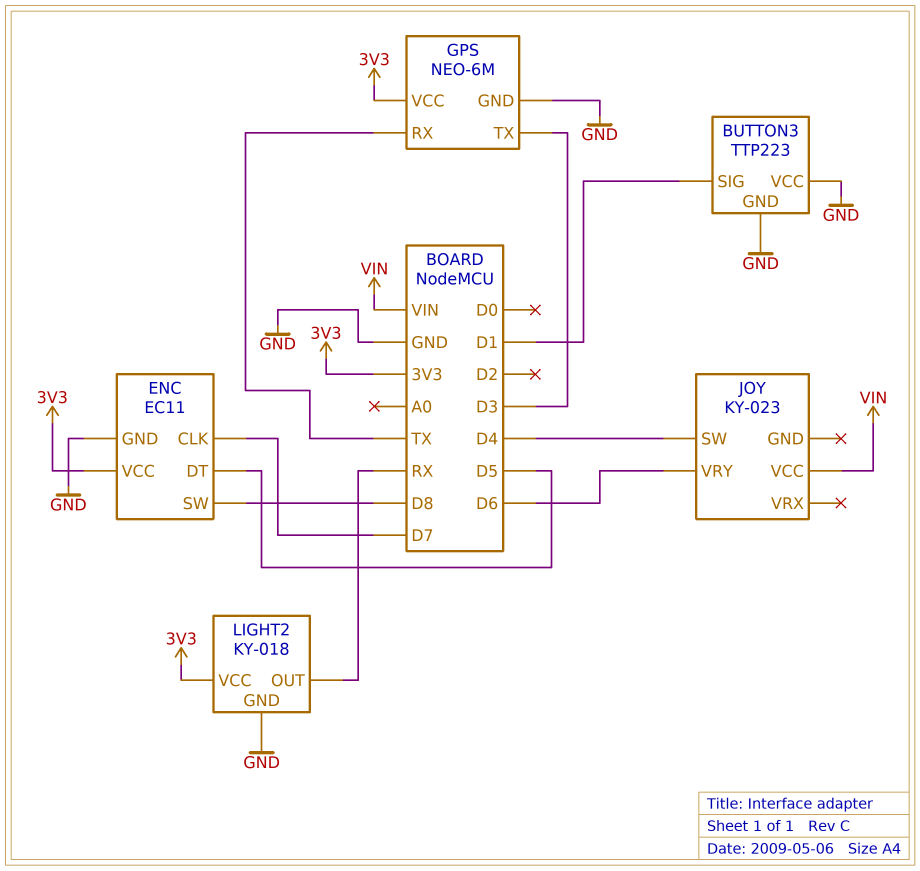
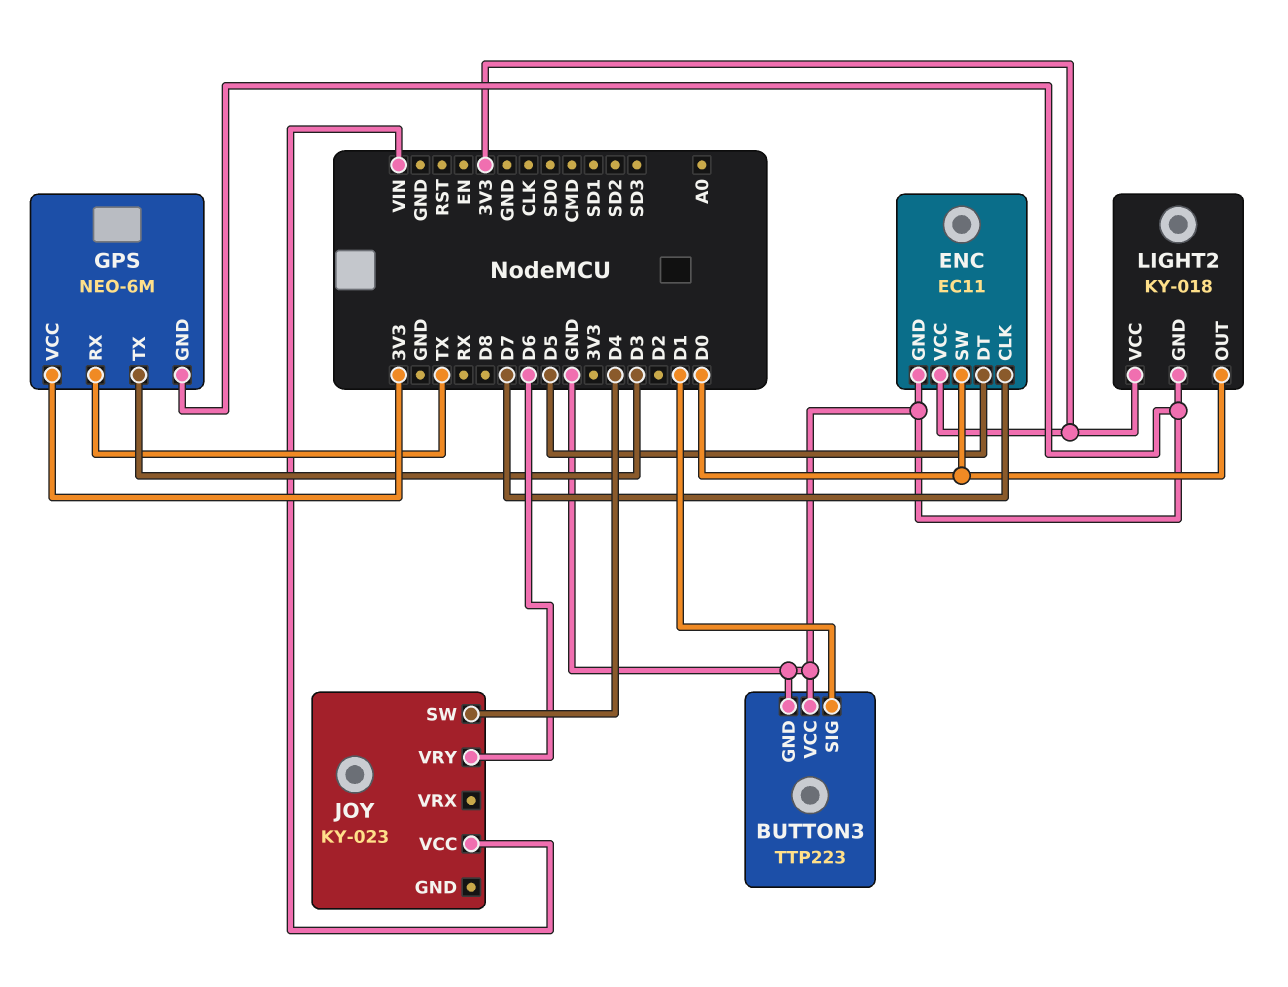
ENC pin SW: D8 -> D0
LIGHT2 pin OUT: RX -> D0

